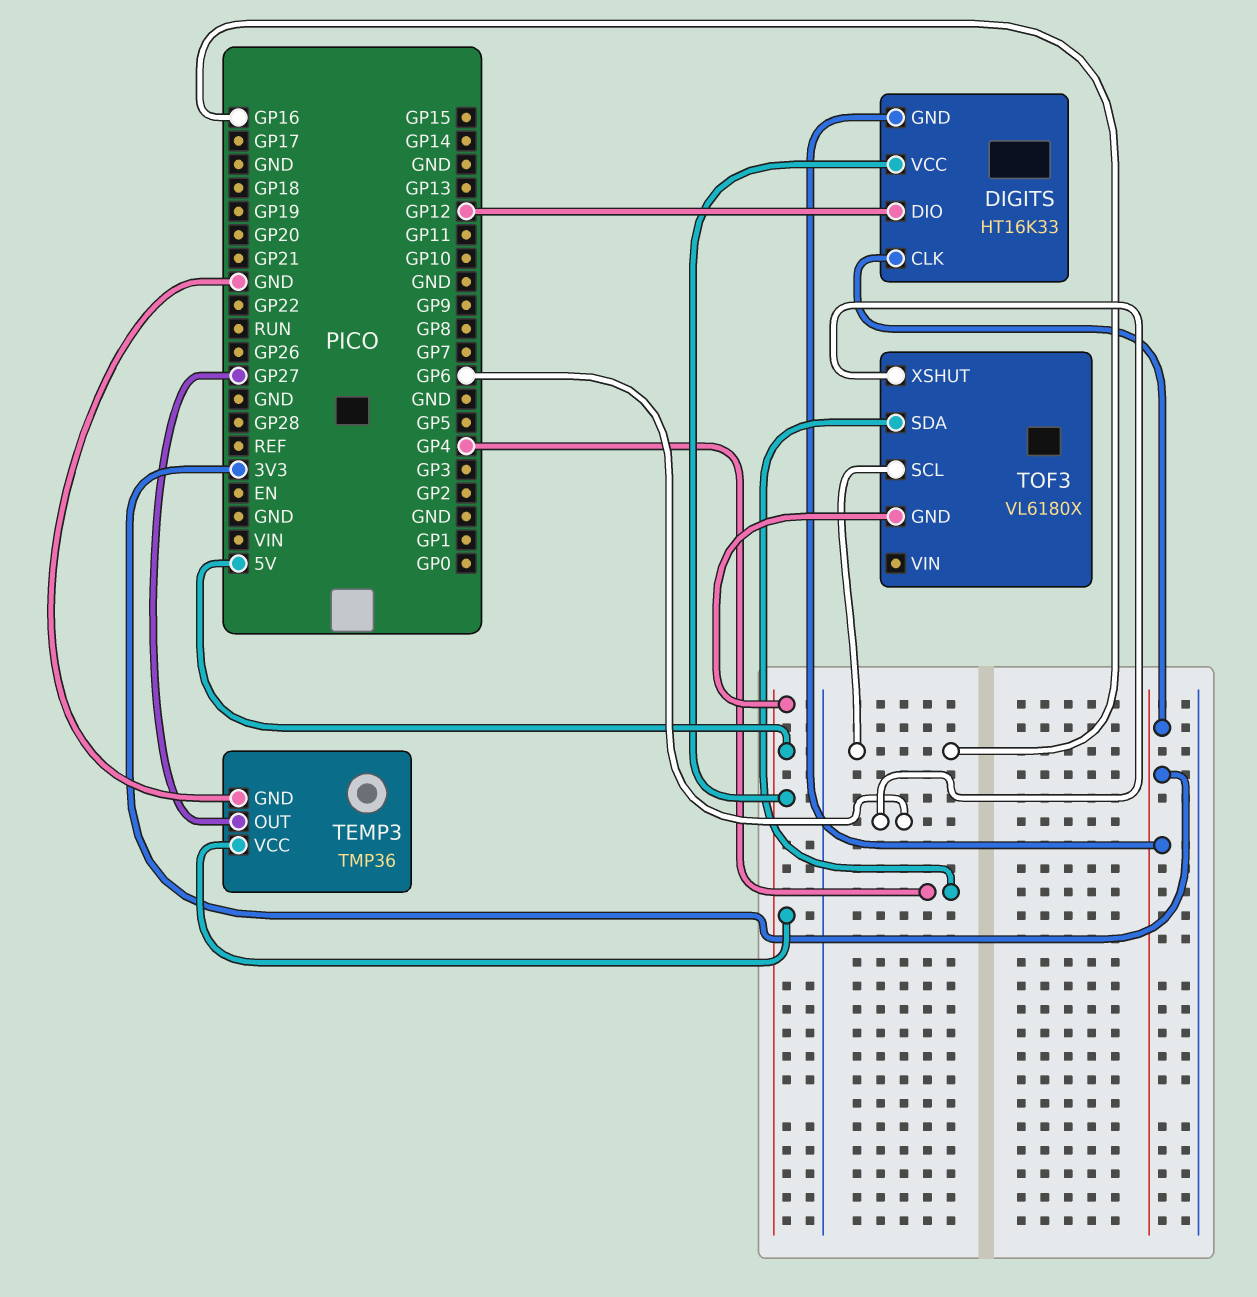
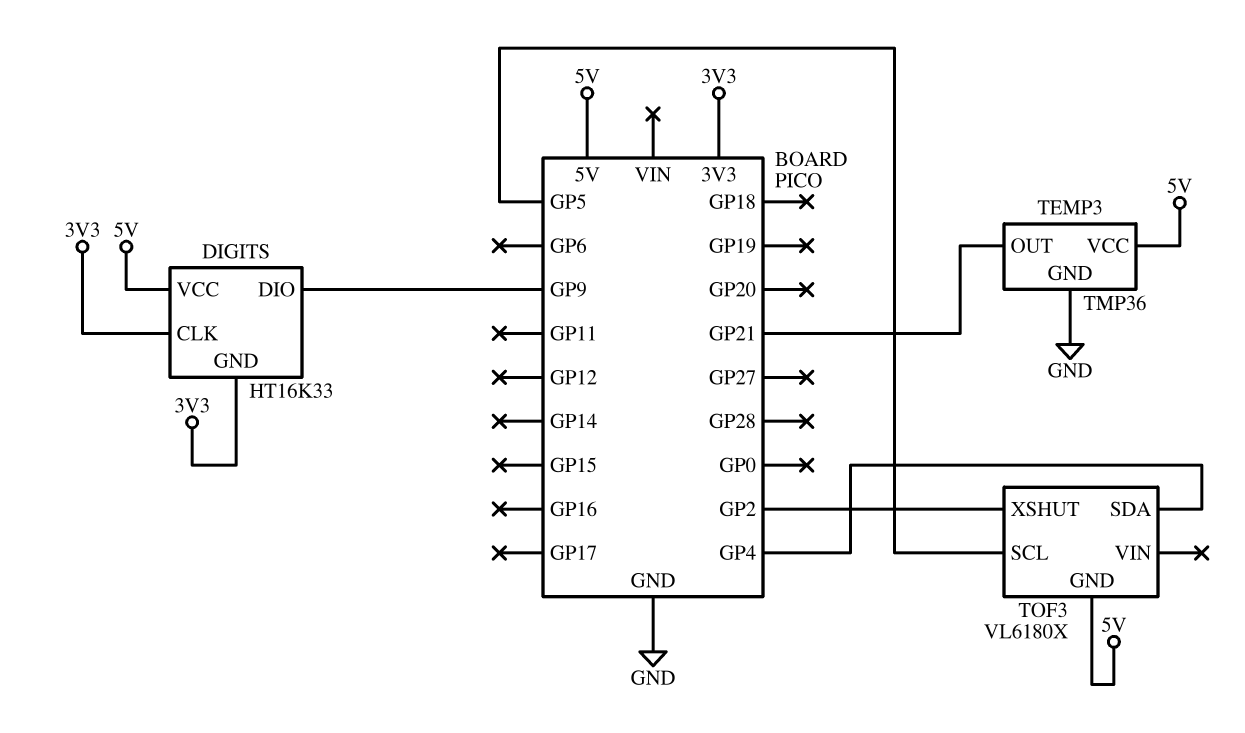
DIGITS pin DIO: GP12 -> GP9
TEMP3 pin OUT: GP27 -> GP21
TOF3 pin SCL: GP16 -> GP5
TOF3 pin XSHUT: GP6 -> GP2

